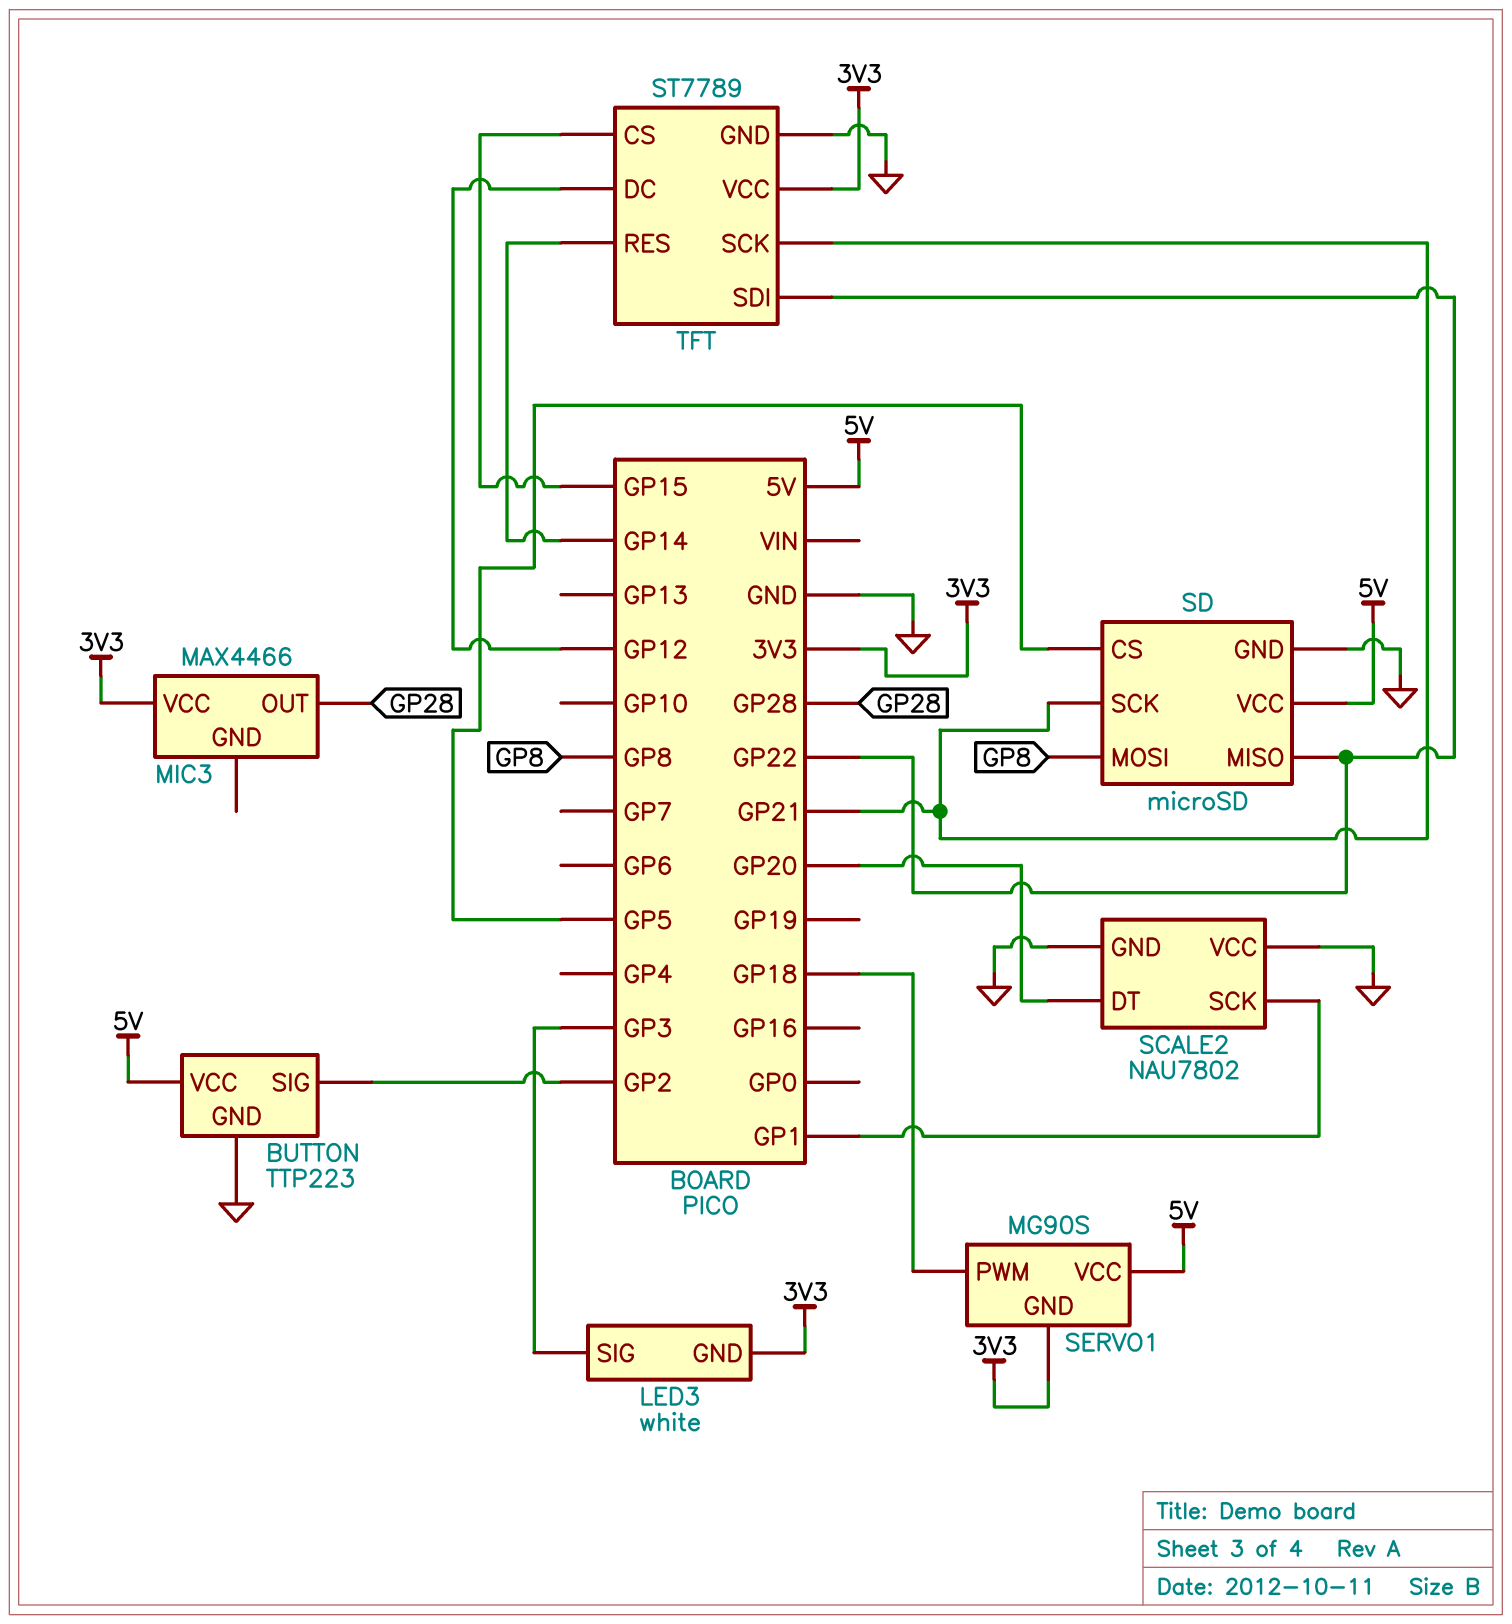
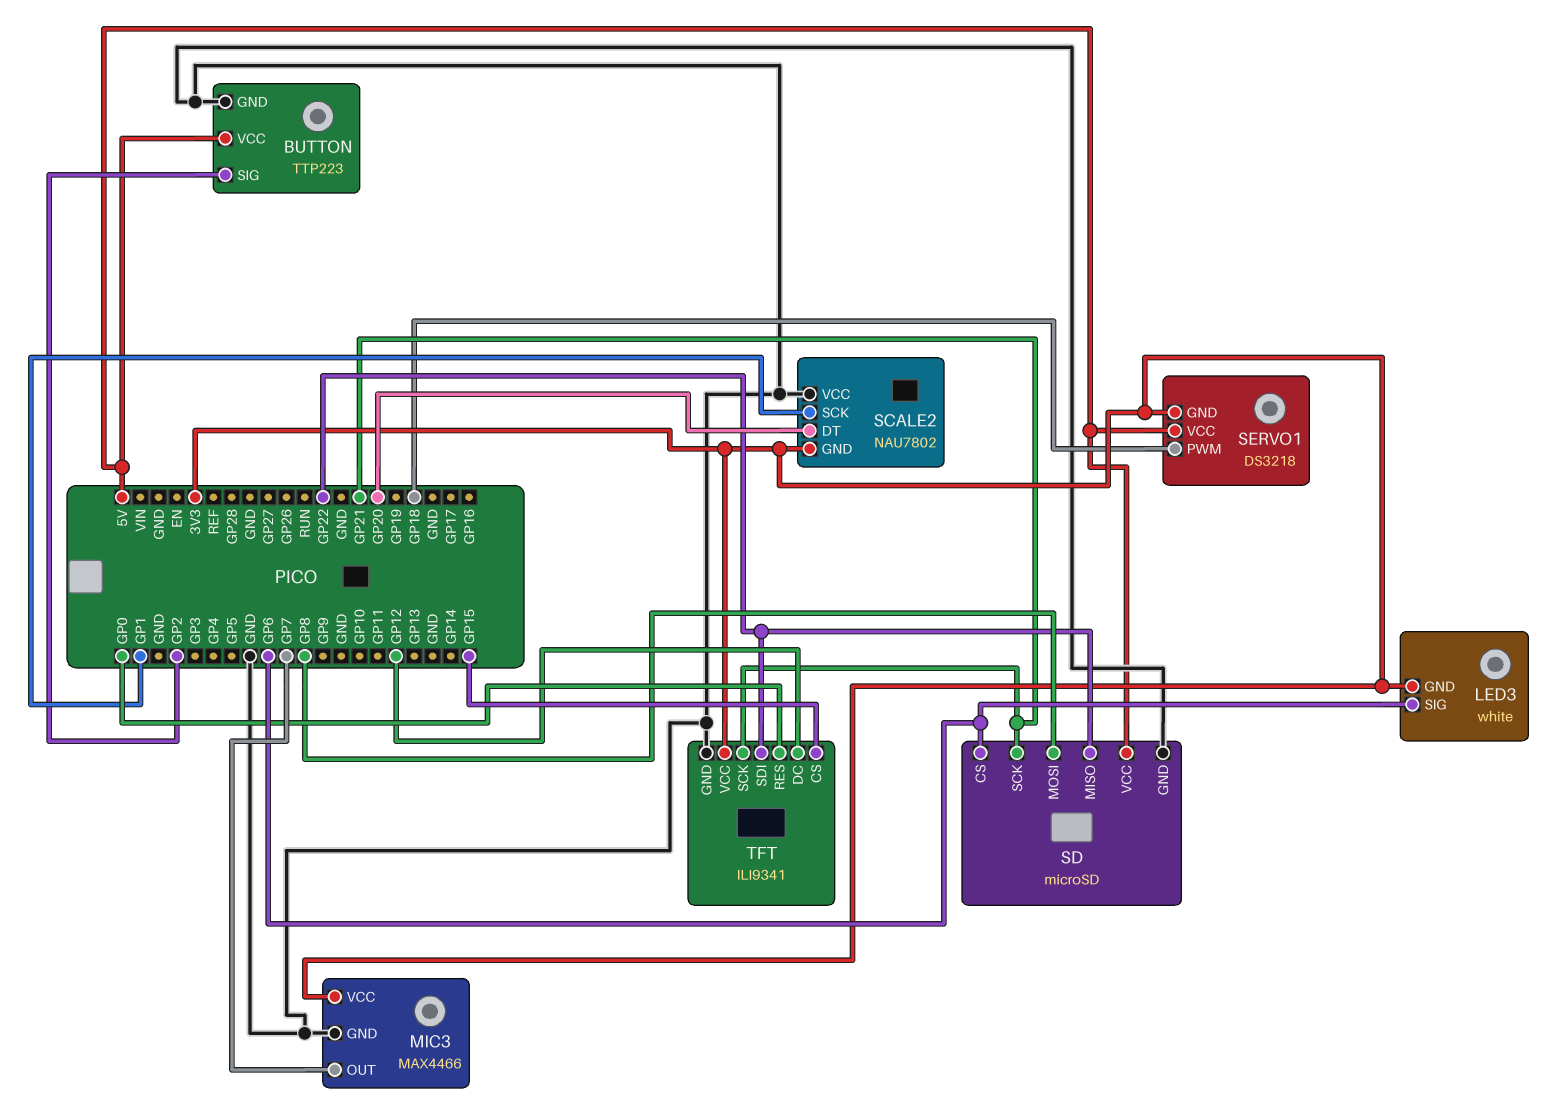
LED3 pin SIG: GP3 -> GP6
MIC3 pin GND: none -> GND
MIC3 pin OUT: GP28 -> GP7
SCALE2 pin GND: GND -> 3V3
SD pin CS: GP5 -> GP6
SERVO1: MG90S -> DS3218
TFT: ST7789 -> ILI9341
TFT pin RES: GP14 -> GP0

